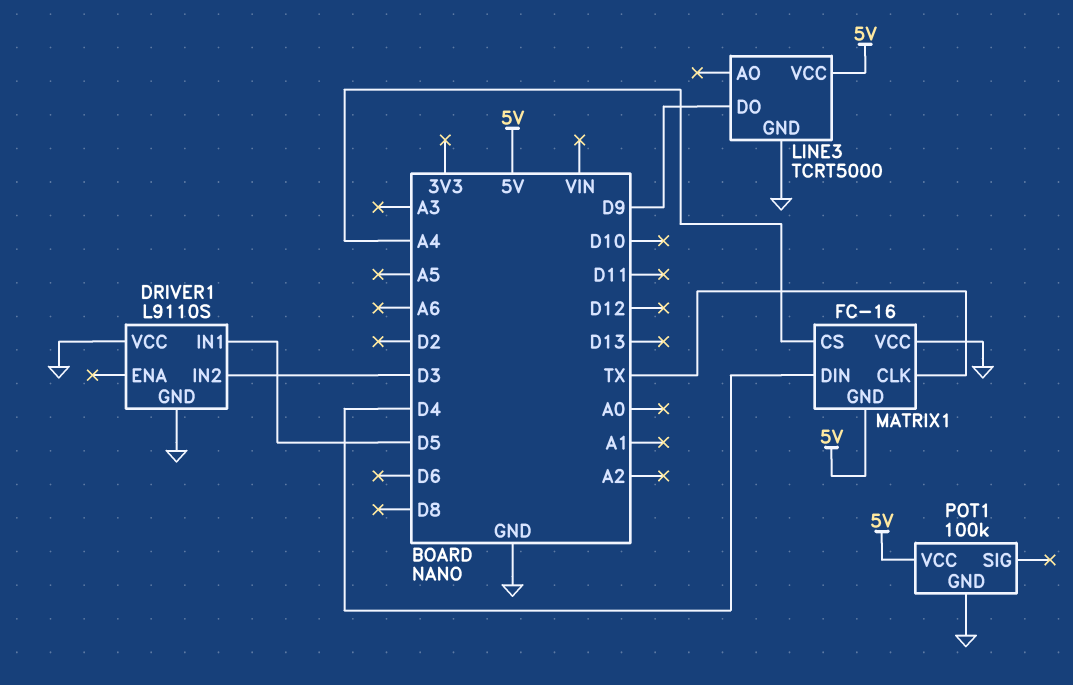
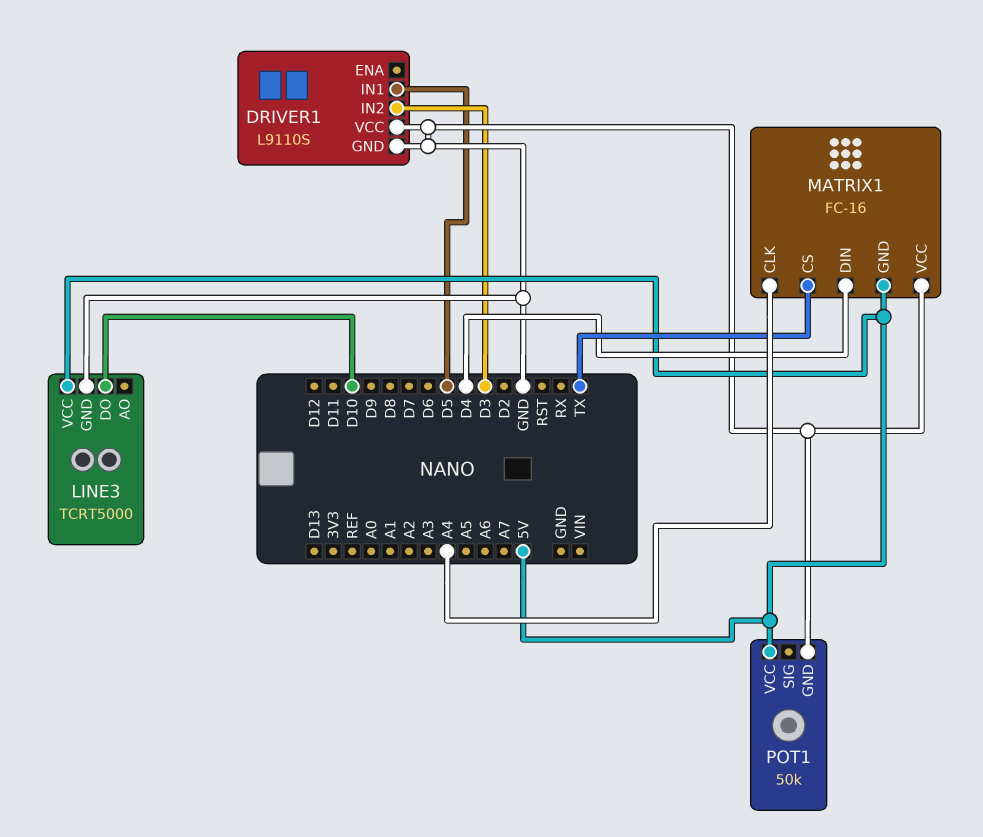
LINE3 pin DO: D9 -> D10
MATRIX1 pin CLK: TX -> A4
MATRIX1 pin CS: A4 -> TX
POT1: 100k -> 50k

